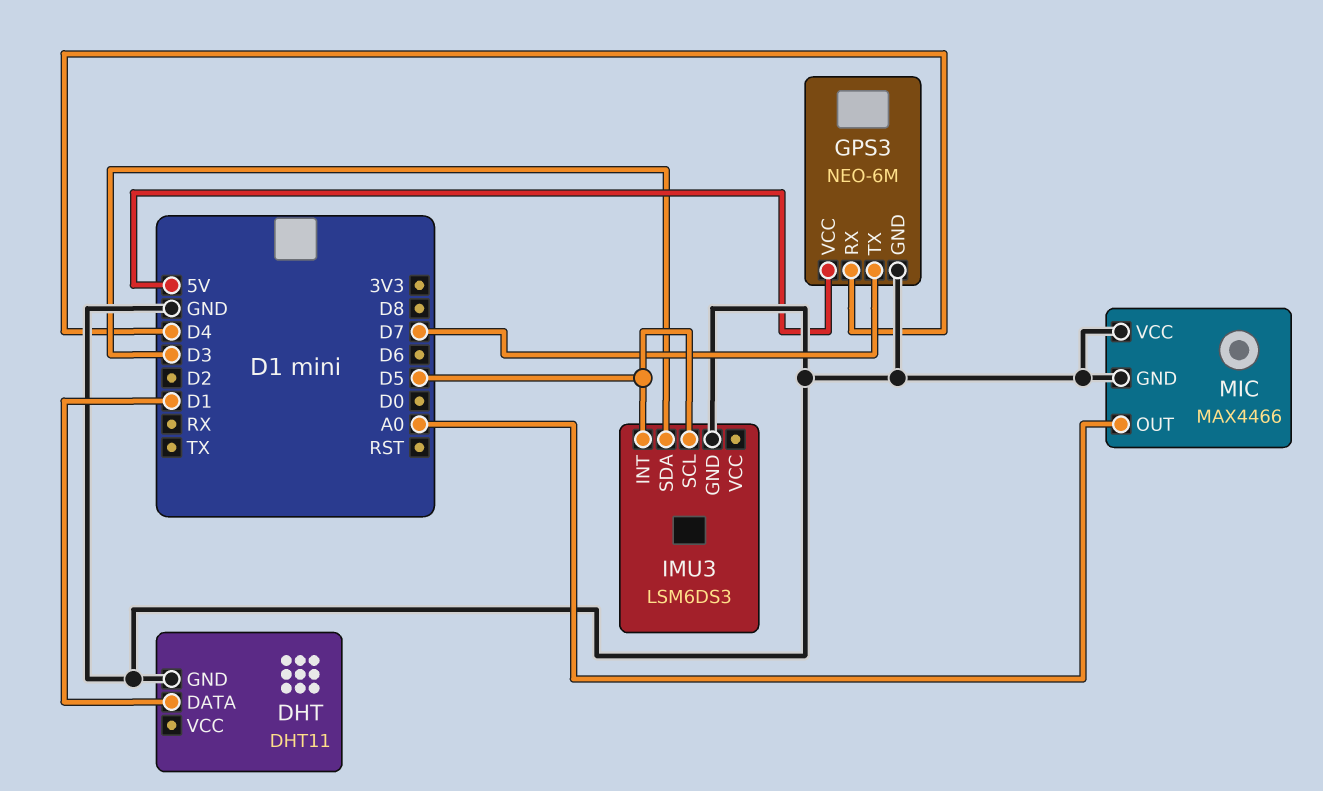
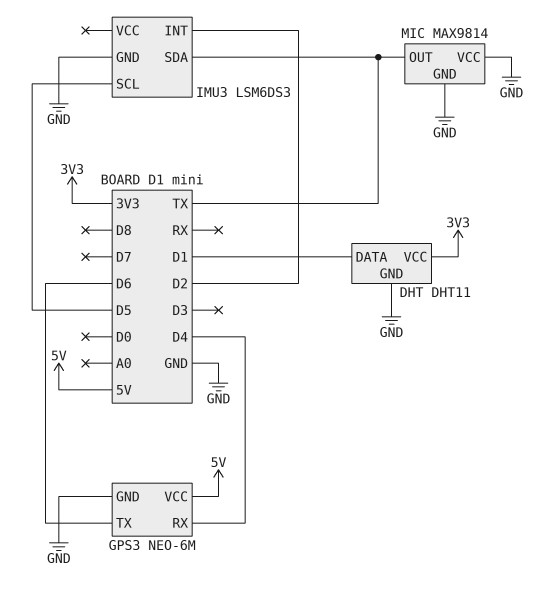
DHT pin VCC: none -> 3V3
GPS3 pin TX: D7 -> D6
IMU3 pin INT: D5 -> D2
IMU3 pin SDA: D3 -> TX
MIC: MAX4466 -> MAX9814
MIC pin OUT: A0 -> TX

